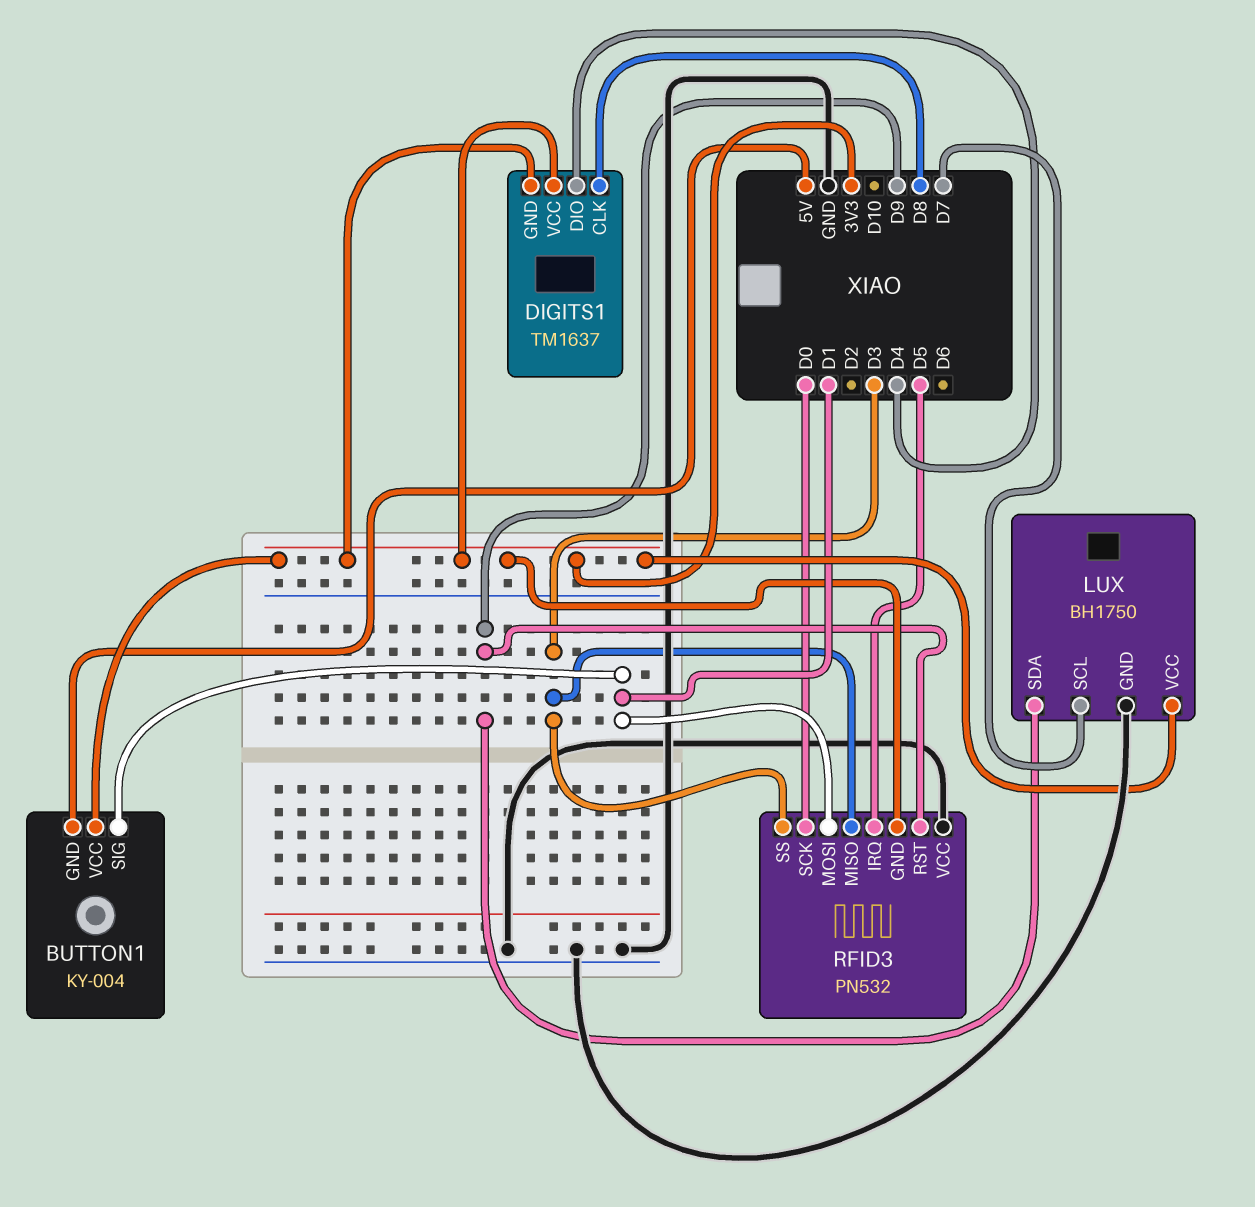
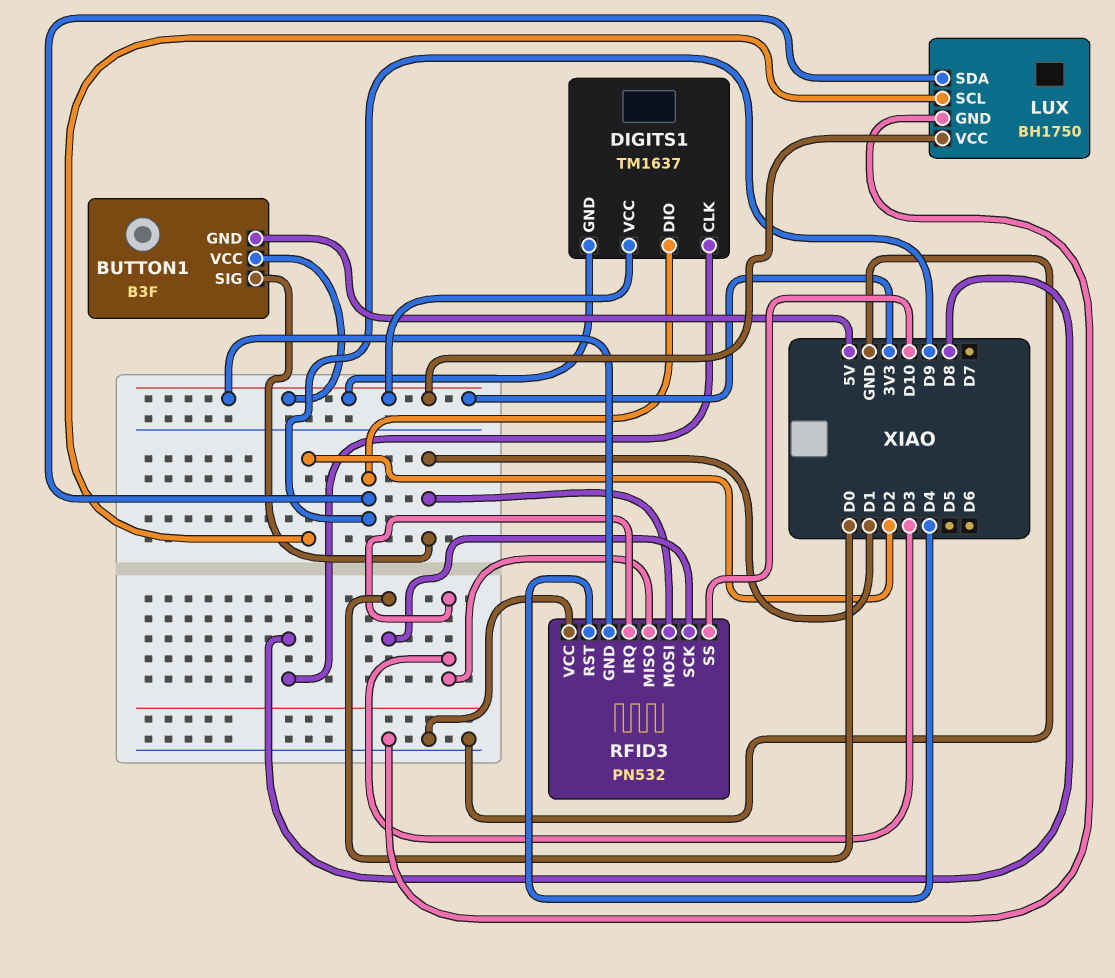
BUTTON1: KY-004 -> B3F
DIGITS1 pin DIO: D4 -> D9
LUX pin SCL: D7 -> D2
RFID3 pin IRQ: D5 -> D3
RFID3 pin RST: D9 -> D4
RFID3 pin SS: D3 -> D10

